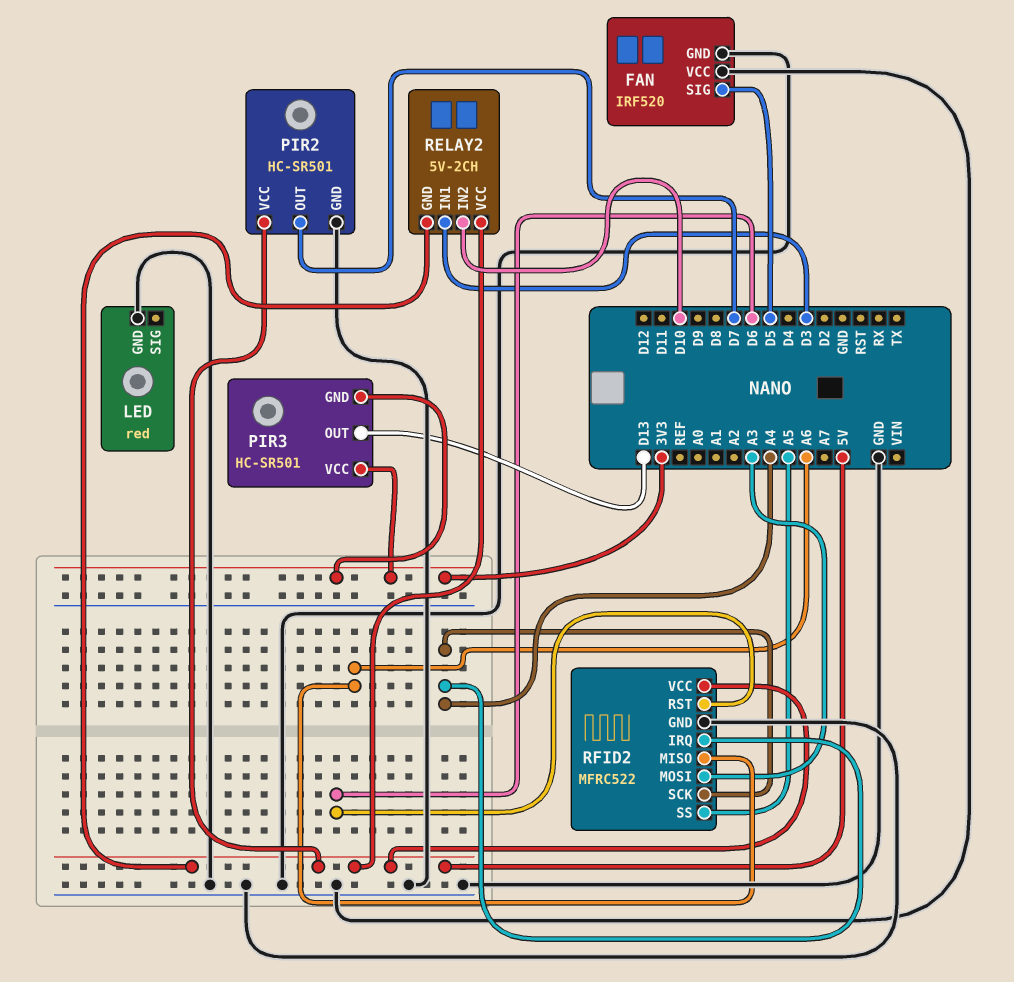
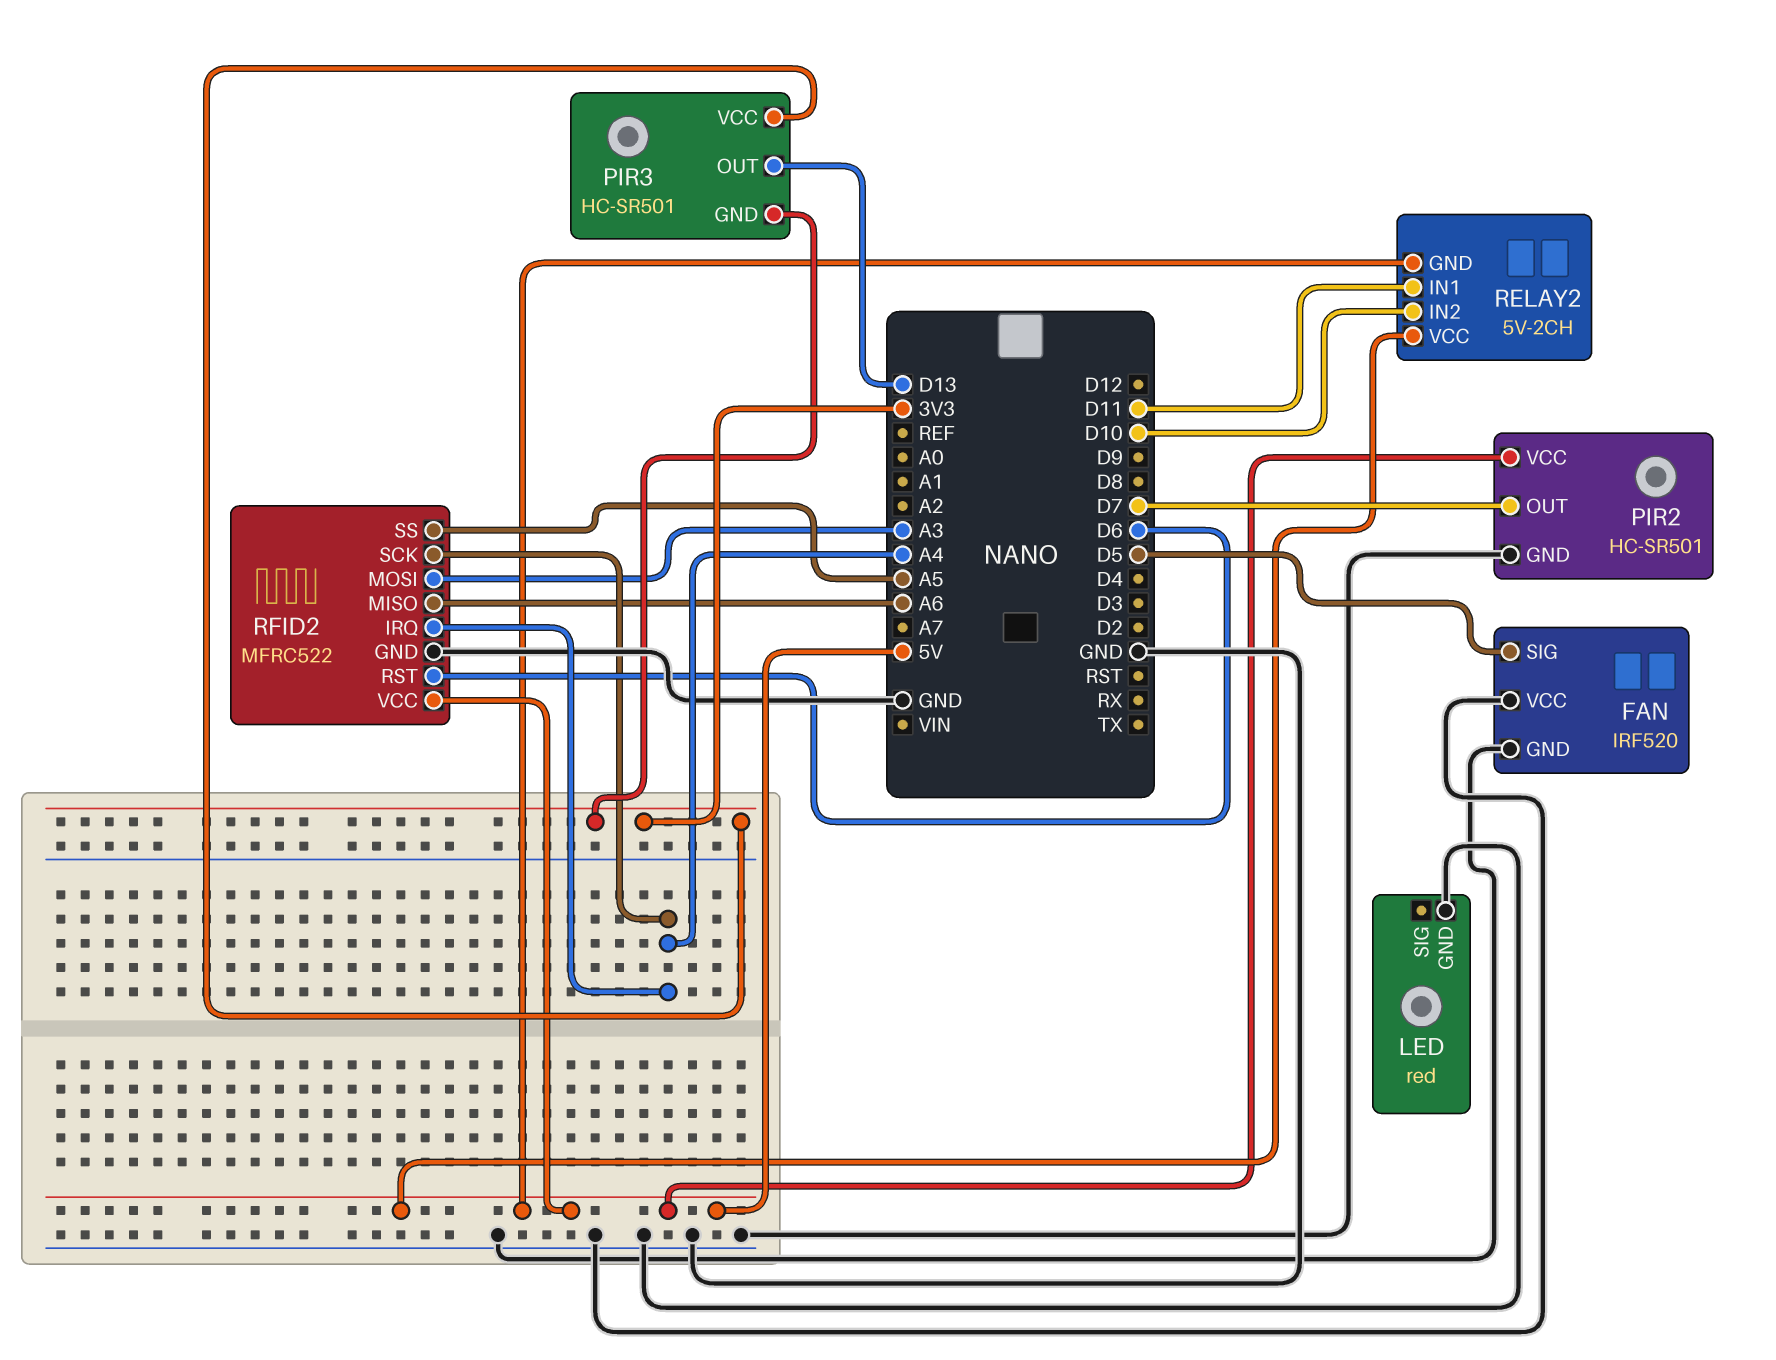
RELAY2 pin IN1: D3 -> D11

